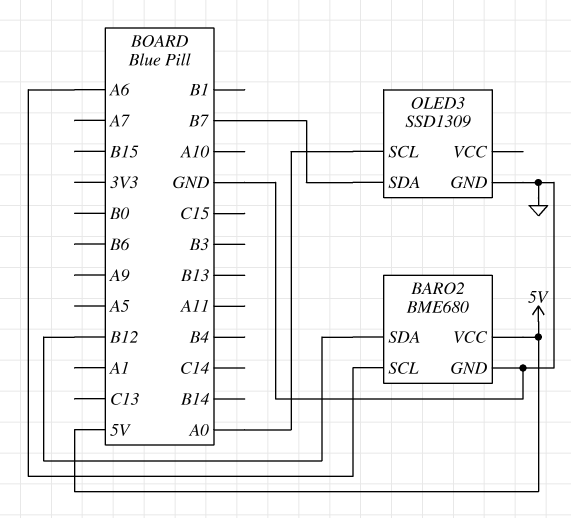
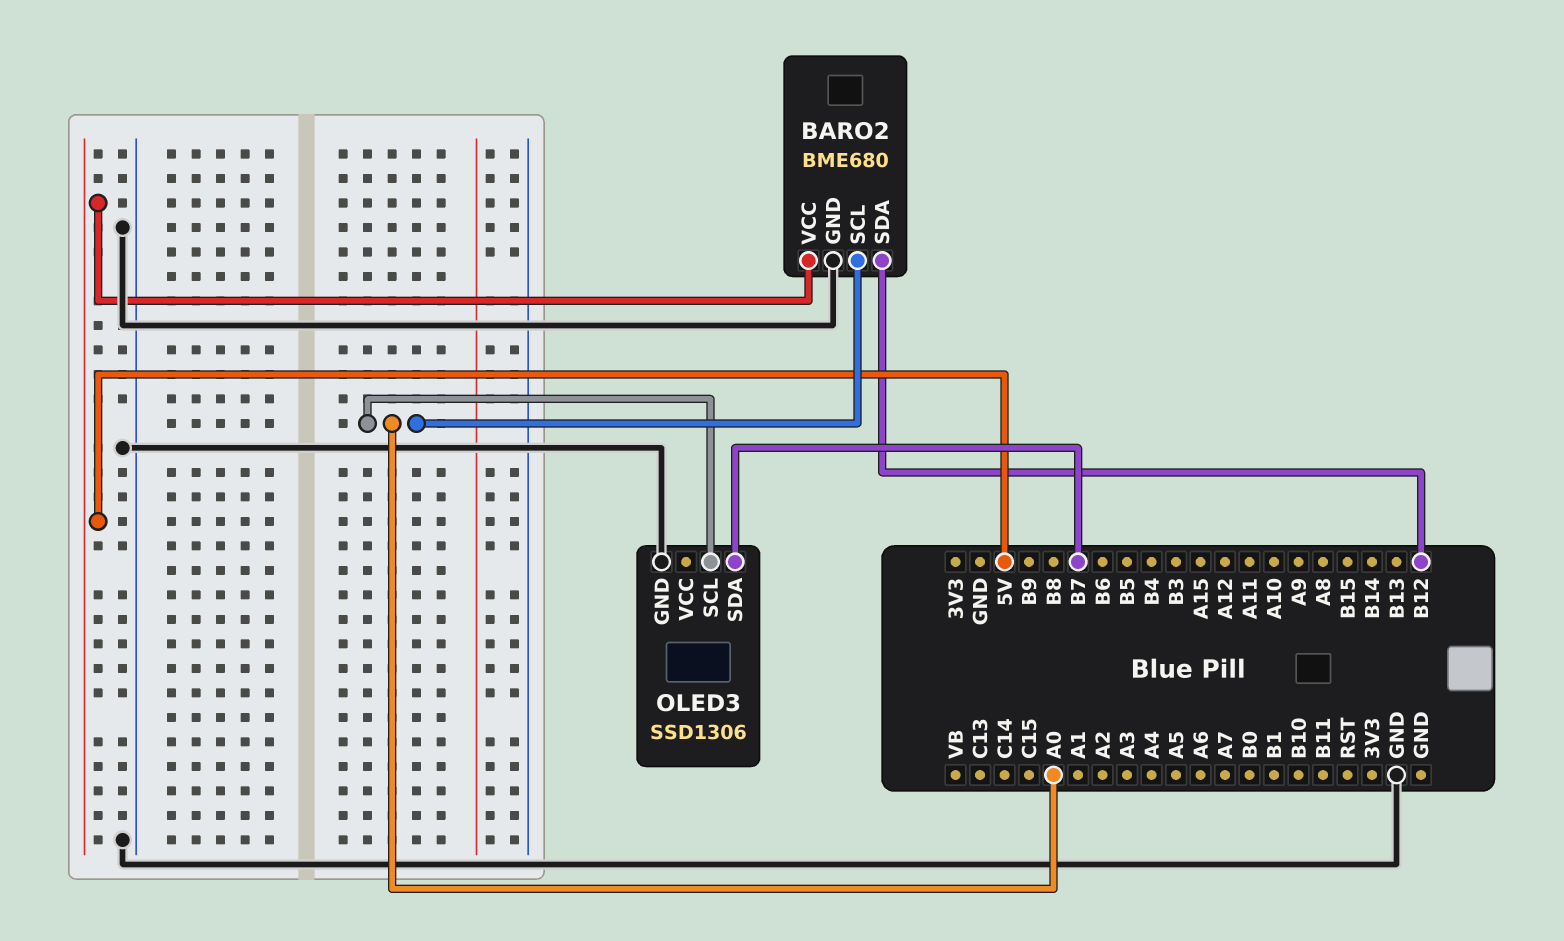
BARO2 pin SCL: A6 -> A0
OLED3: SSD1309 -> SSD1306

